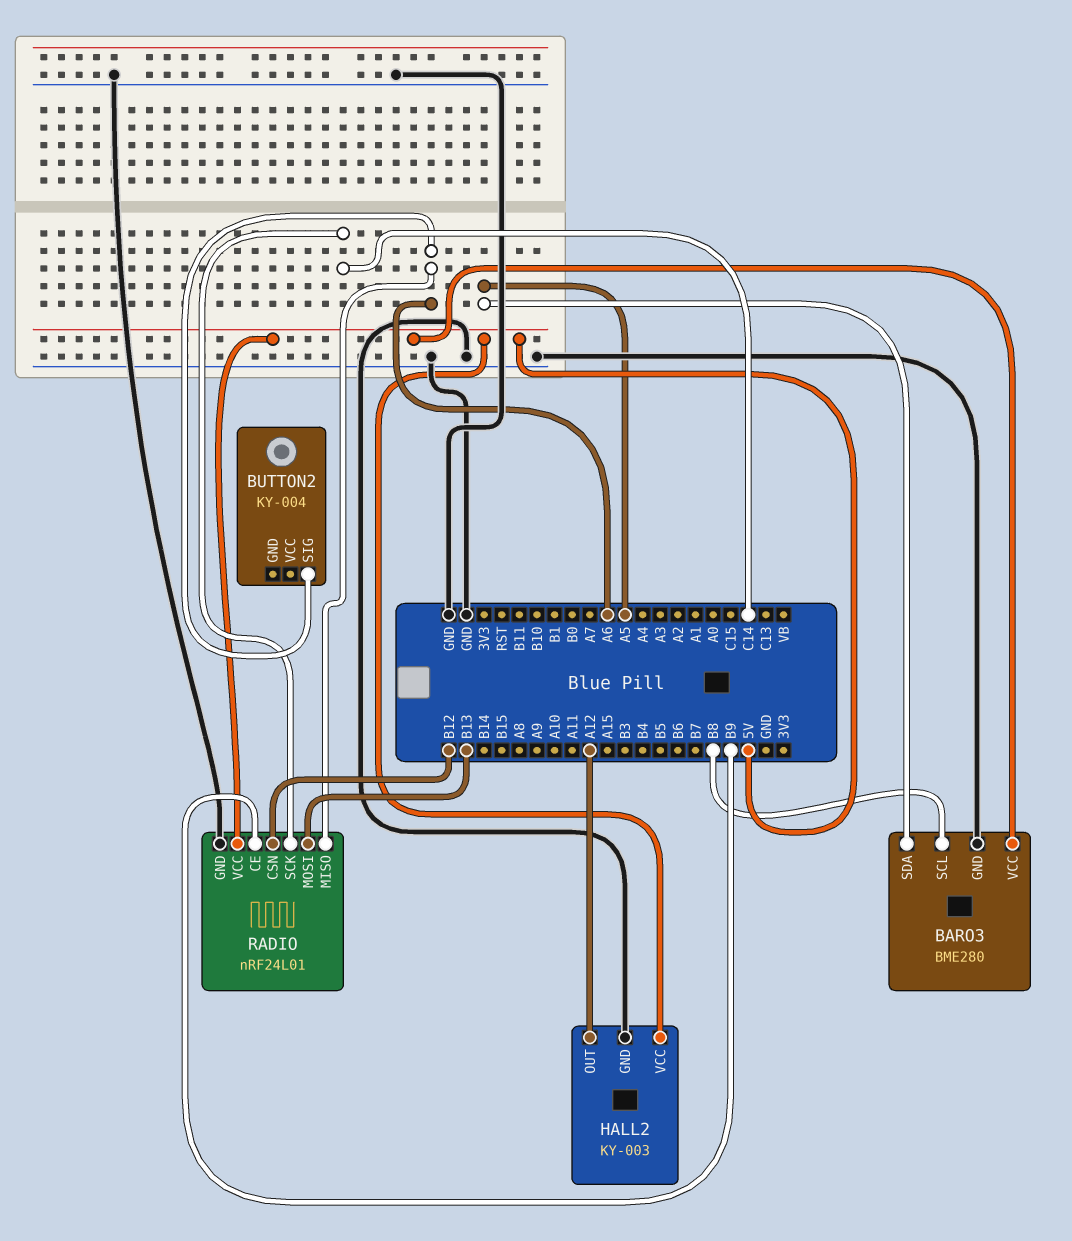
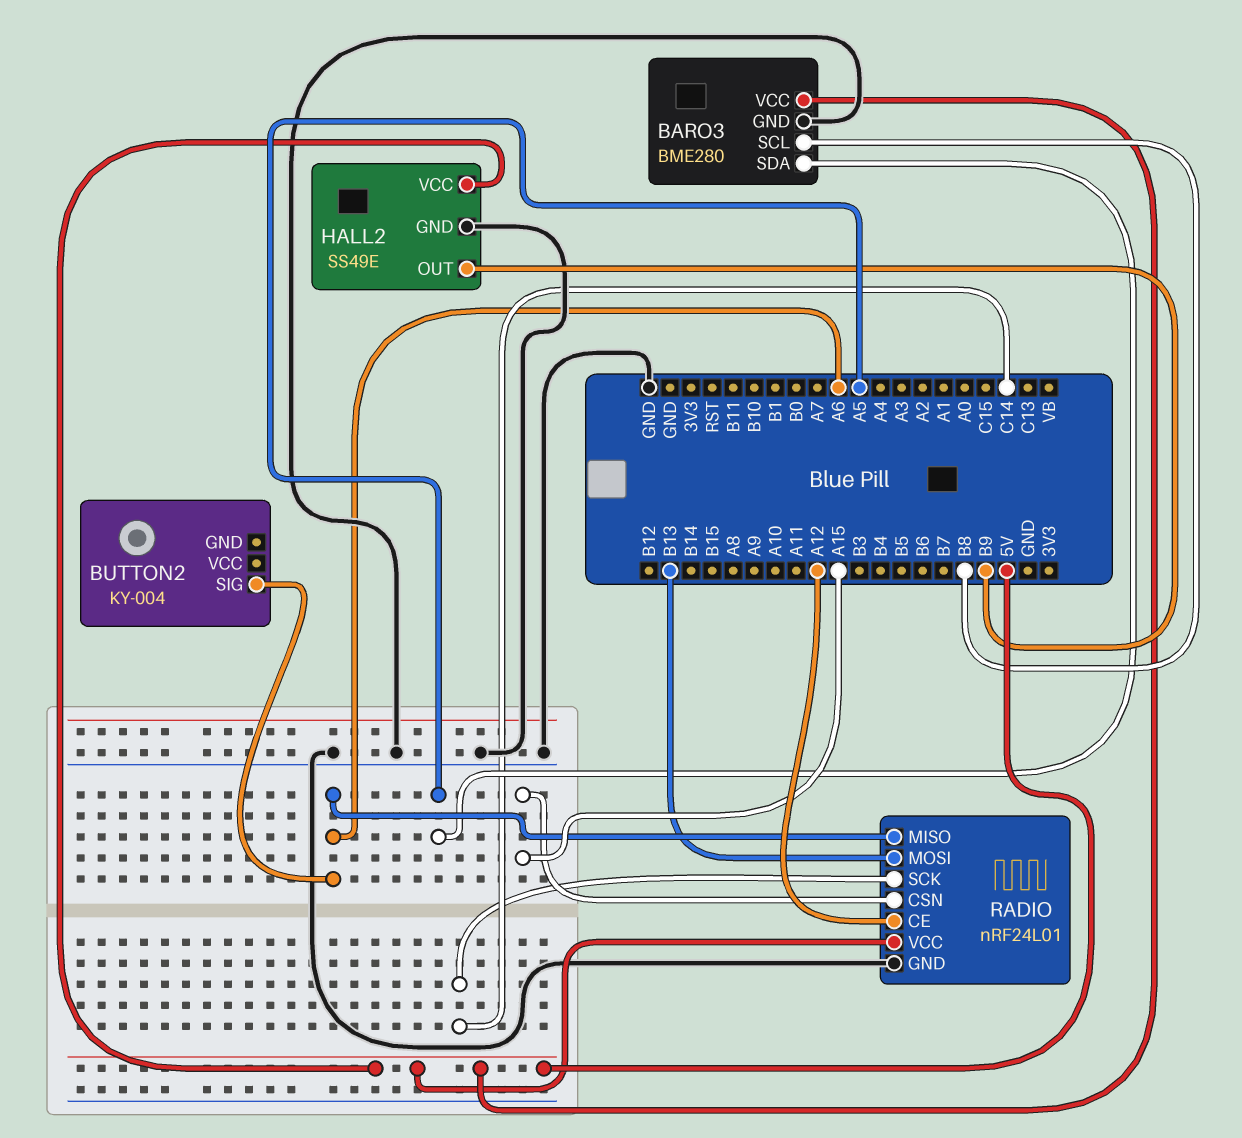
HALL2: KY-003 -> SS49E
HALL2 pin OUT: A12 -> B9
RADIO pin CE: B9 -> A12
RADIO pin CSN: B12 -> A15

